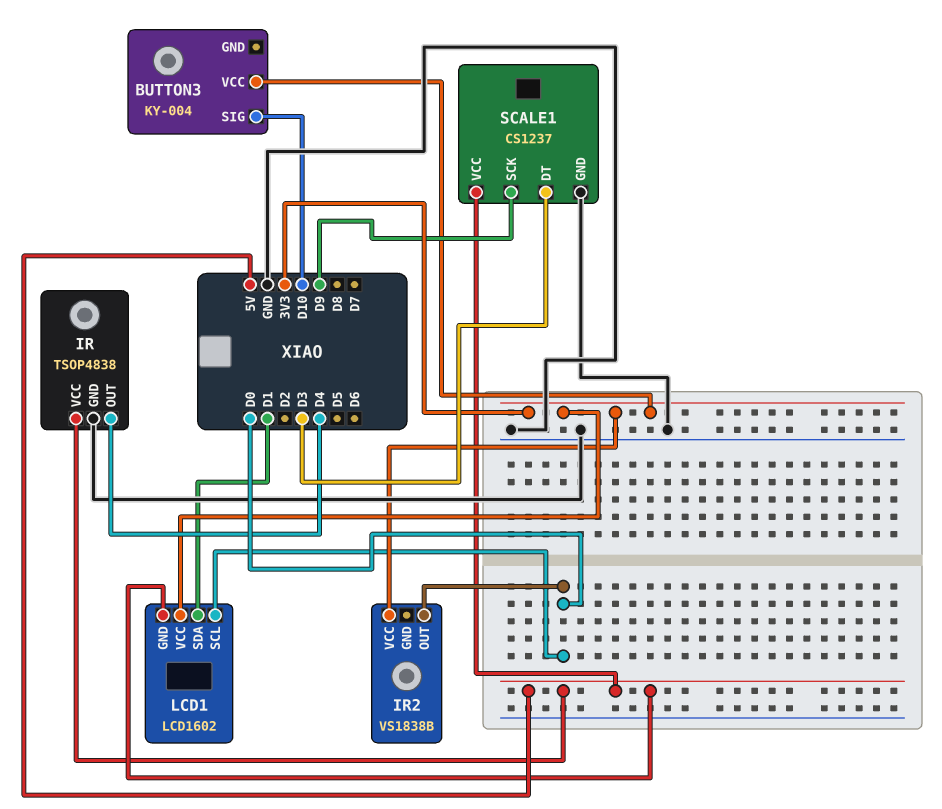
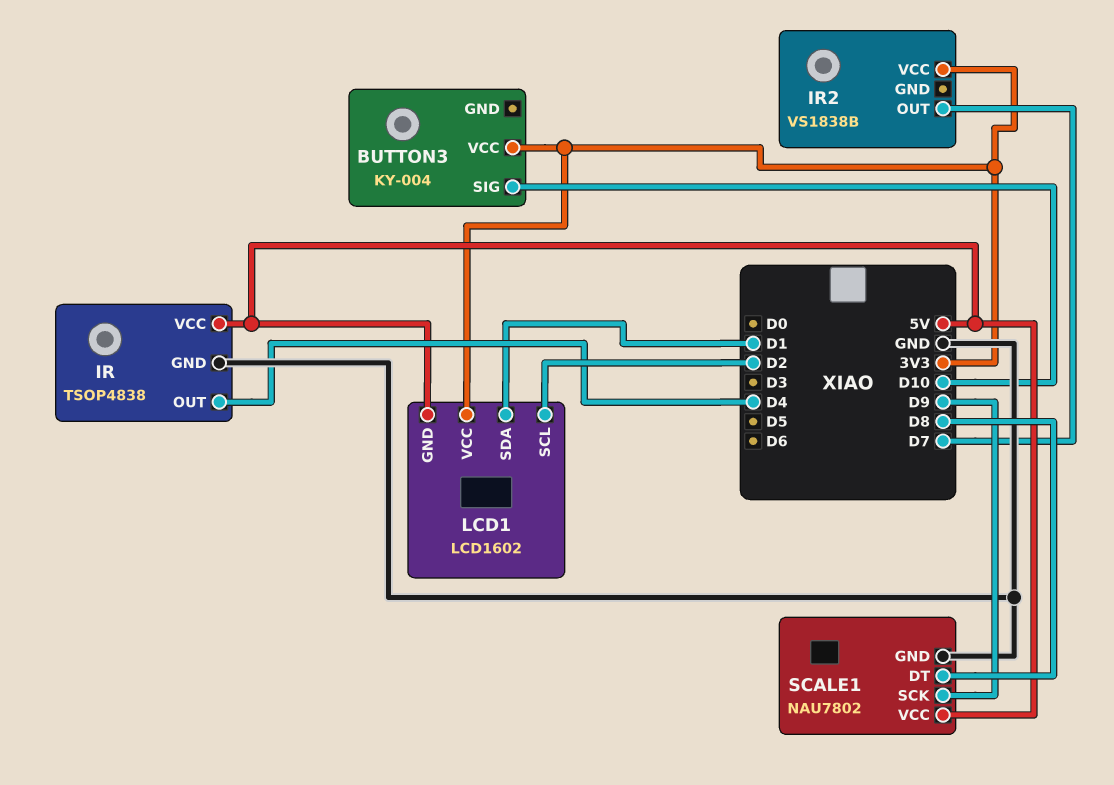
IR2 pin OUT: D0 -> D7
LCD1 pin SCL: D0 -> D2
SCALE1: CS1237 -> NAU7802
SCALE1 pin DT: D3 -> D8

